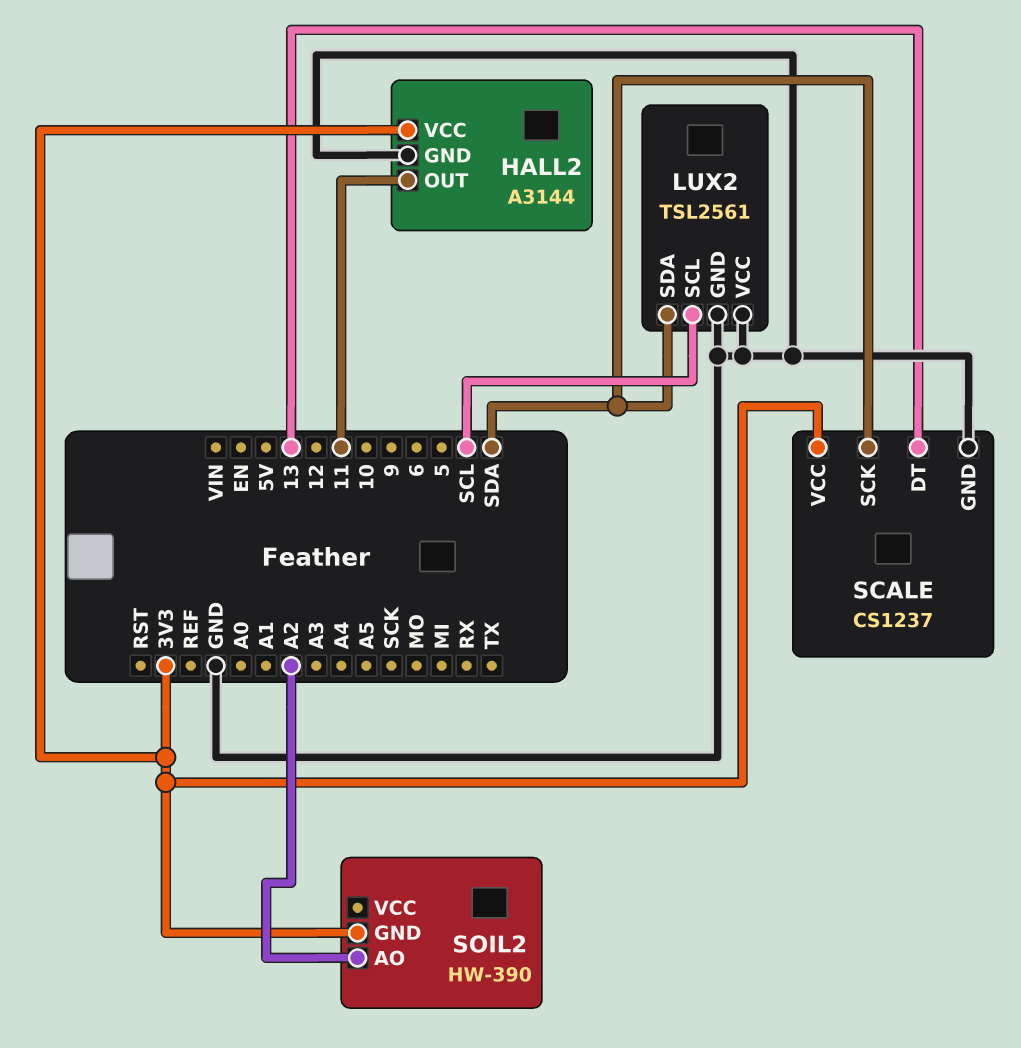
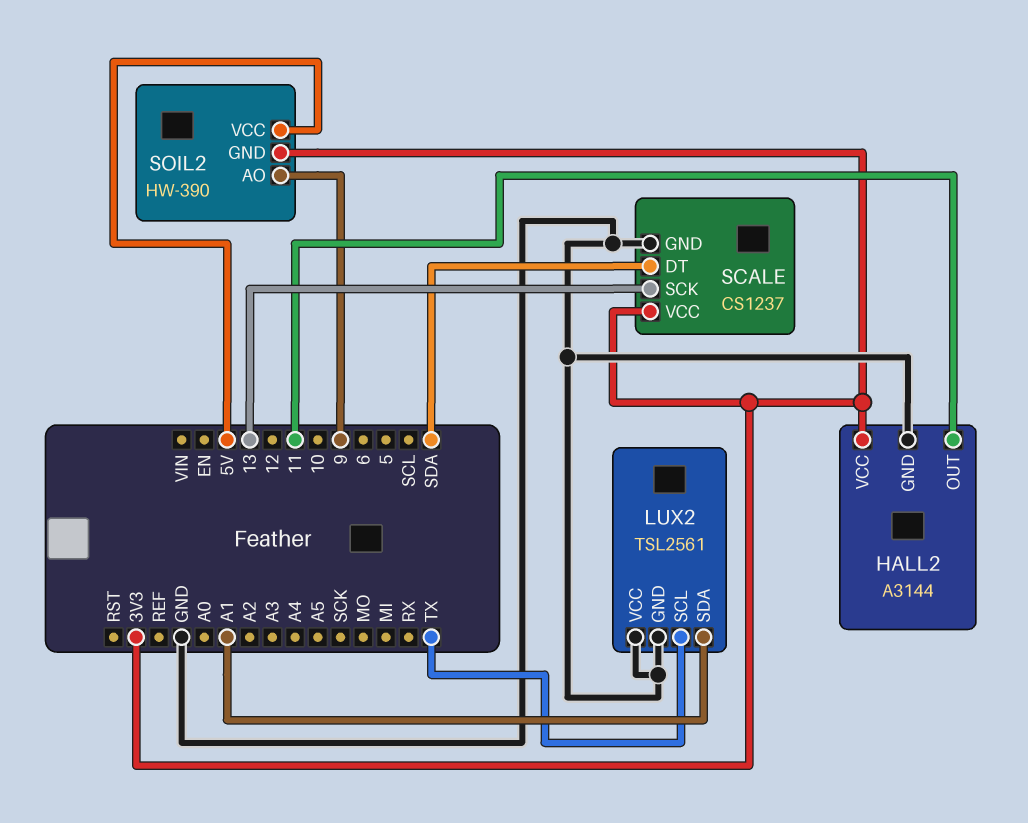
LUX2 pin SCL: SCL -> TX
LUX2 pin SDA: SDA -> A1
SCALE pin DT: 13 -> SDA
SCALE pin SCK: SDA -> 13
SOIL2 pin AO: A2 -> 9
SOIL2 pin VCC: none -> 5V

